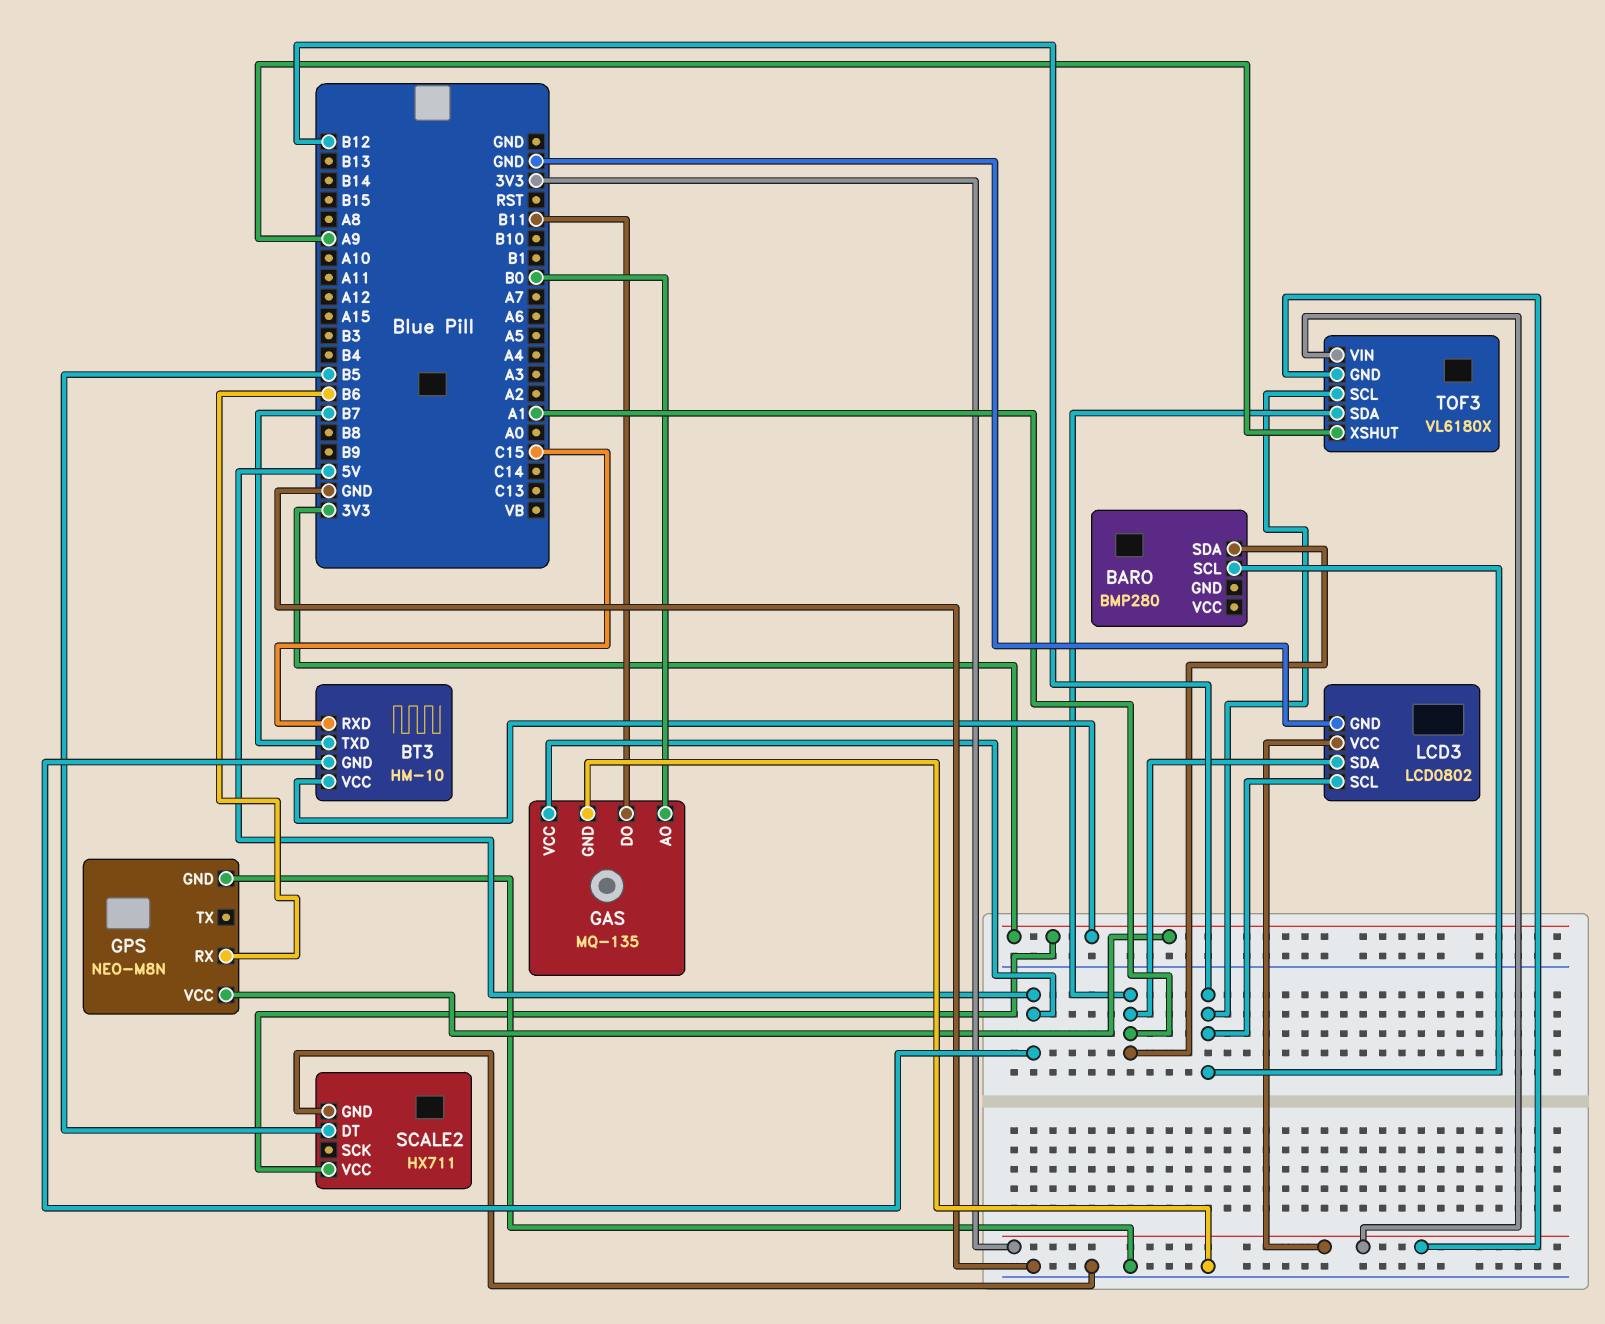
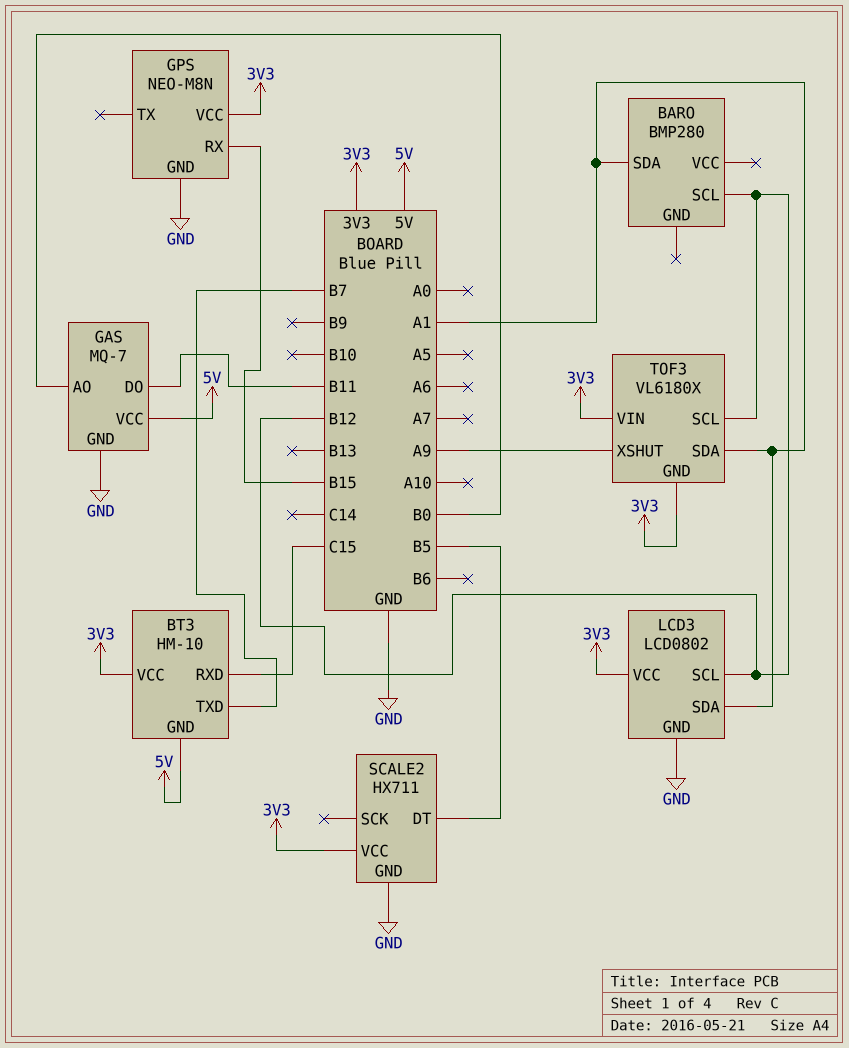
GAS: MQ-135 -> MQ-7
GPS pin RX: B6 -> B15

